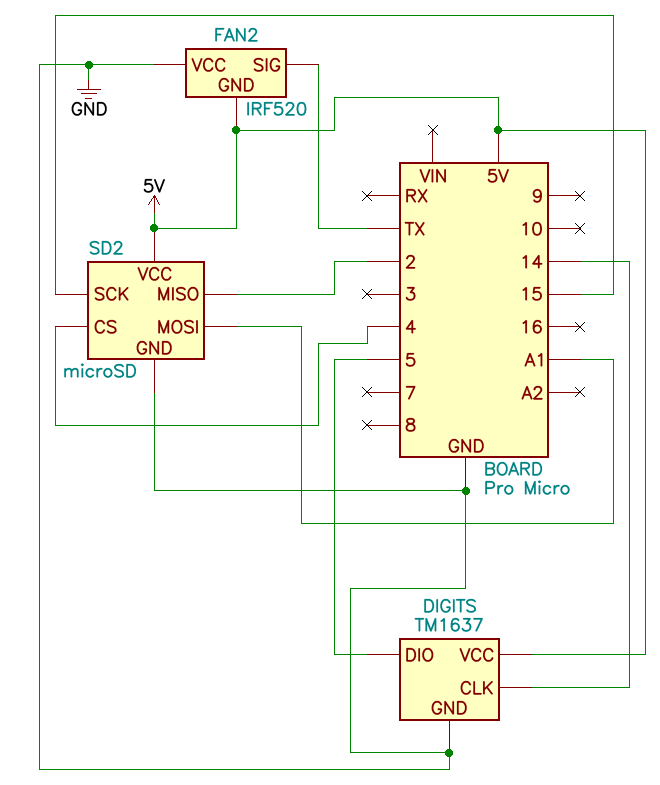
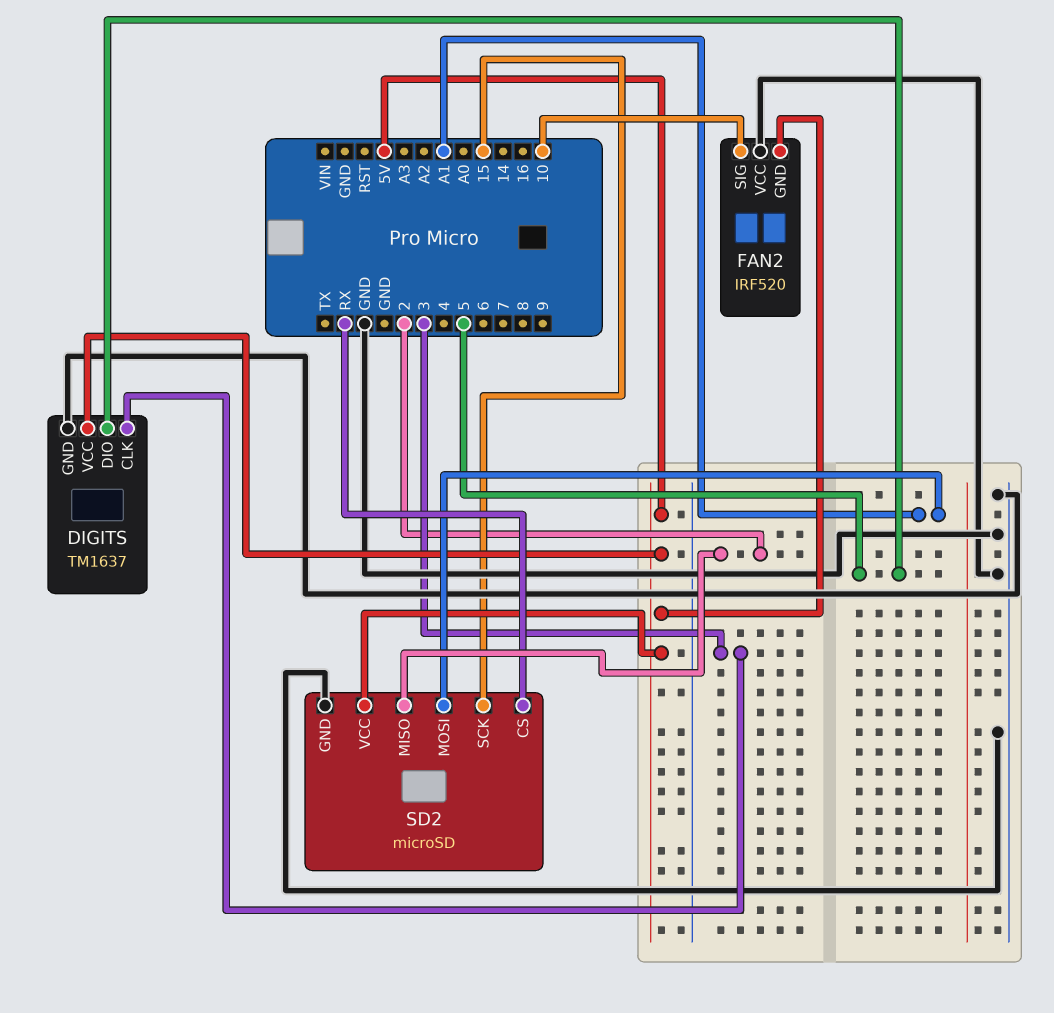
DIGITS pin CLK: 14 -> 3
FAN2 pin SIG: TX -> 10
SD2 pin CS: 4 -> RX

